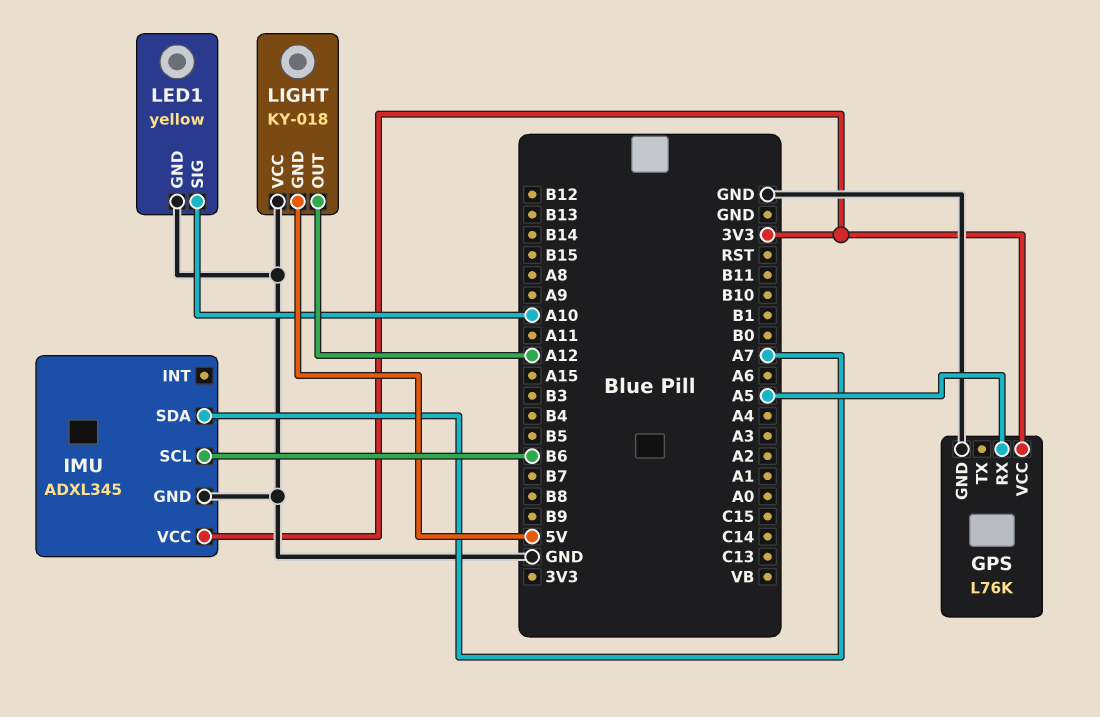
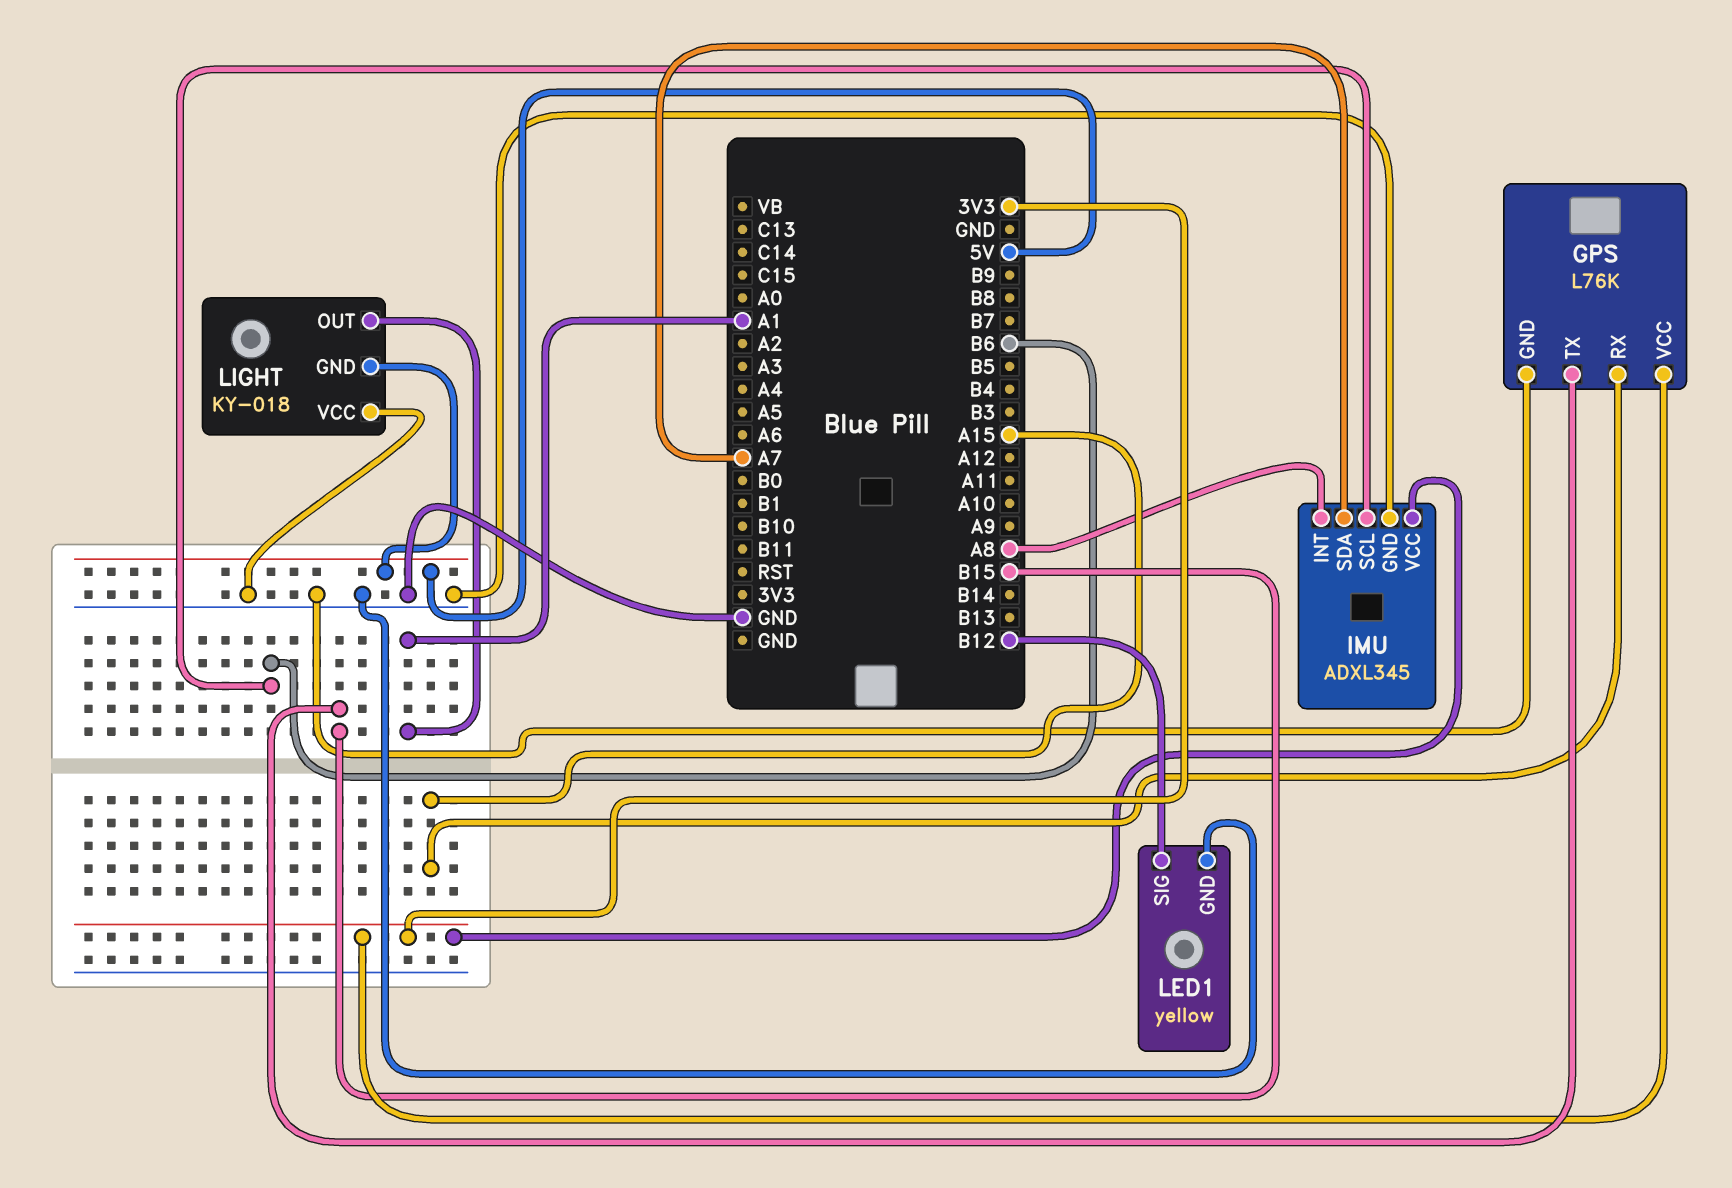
GPS pin RX: A5 -> A15
GPS pin TX: none -> B15
IMU pin INT: none -> A8
LED1 pin SIG: A10 -> B12
LIGHT pin OUT: A12 -> A1

